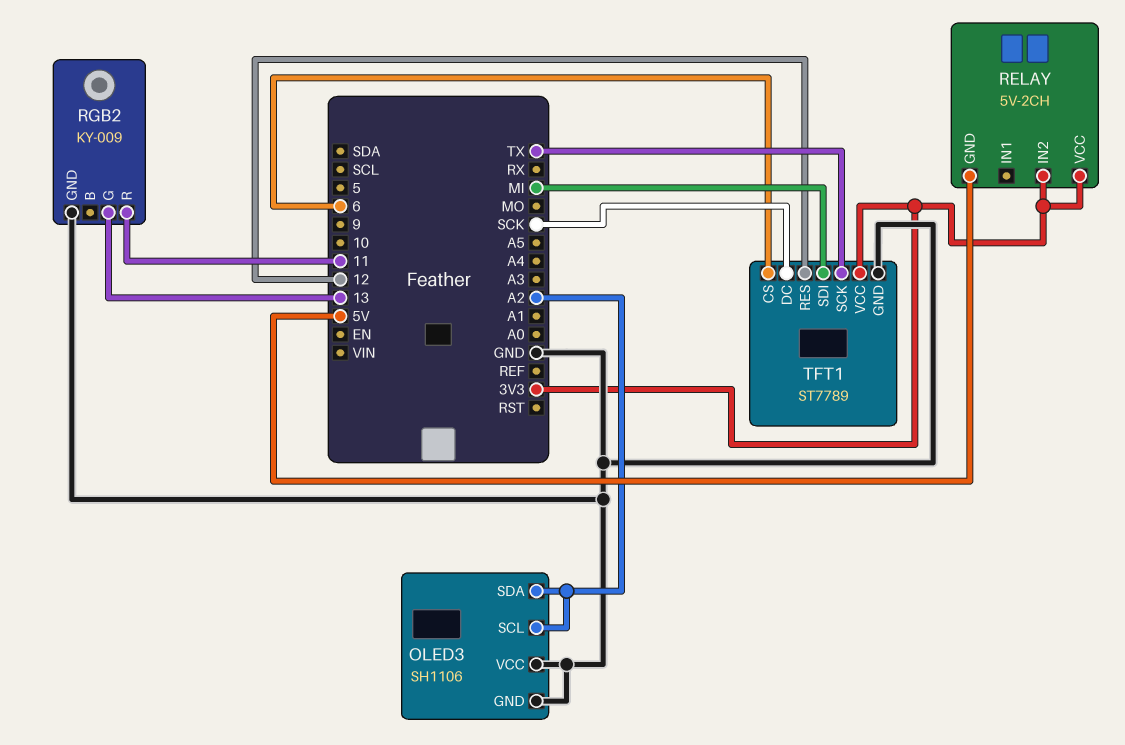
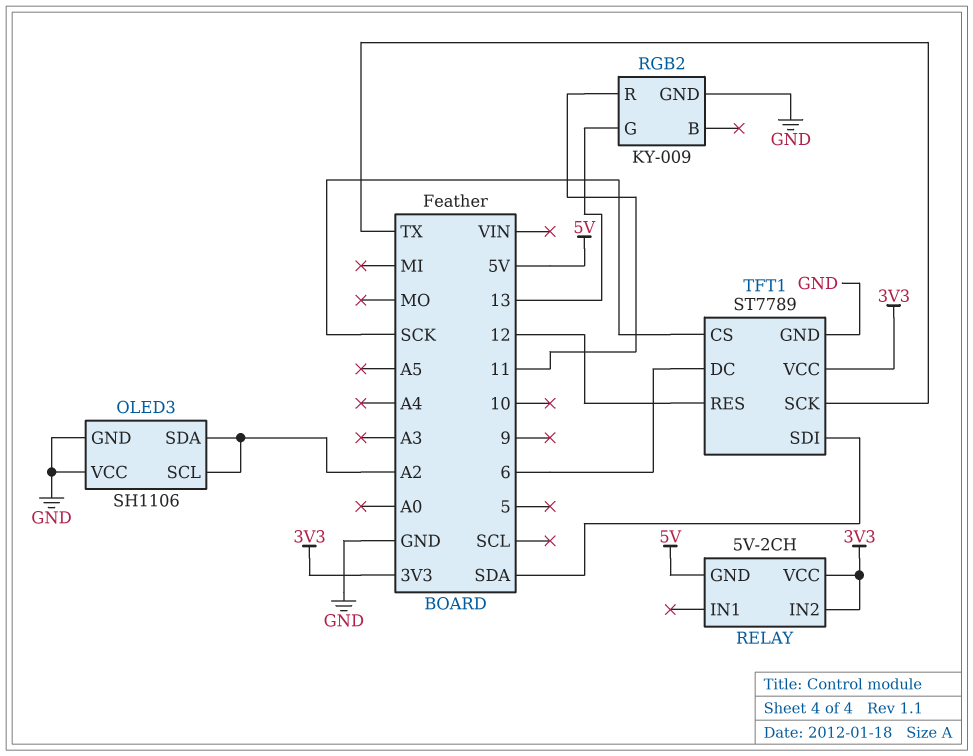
TFT1 pin CS: 6 -> SCK
TFT1 pin DC: SCK -> 6
TFT1 pin SDI: MI -> SDA

